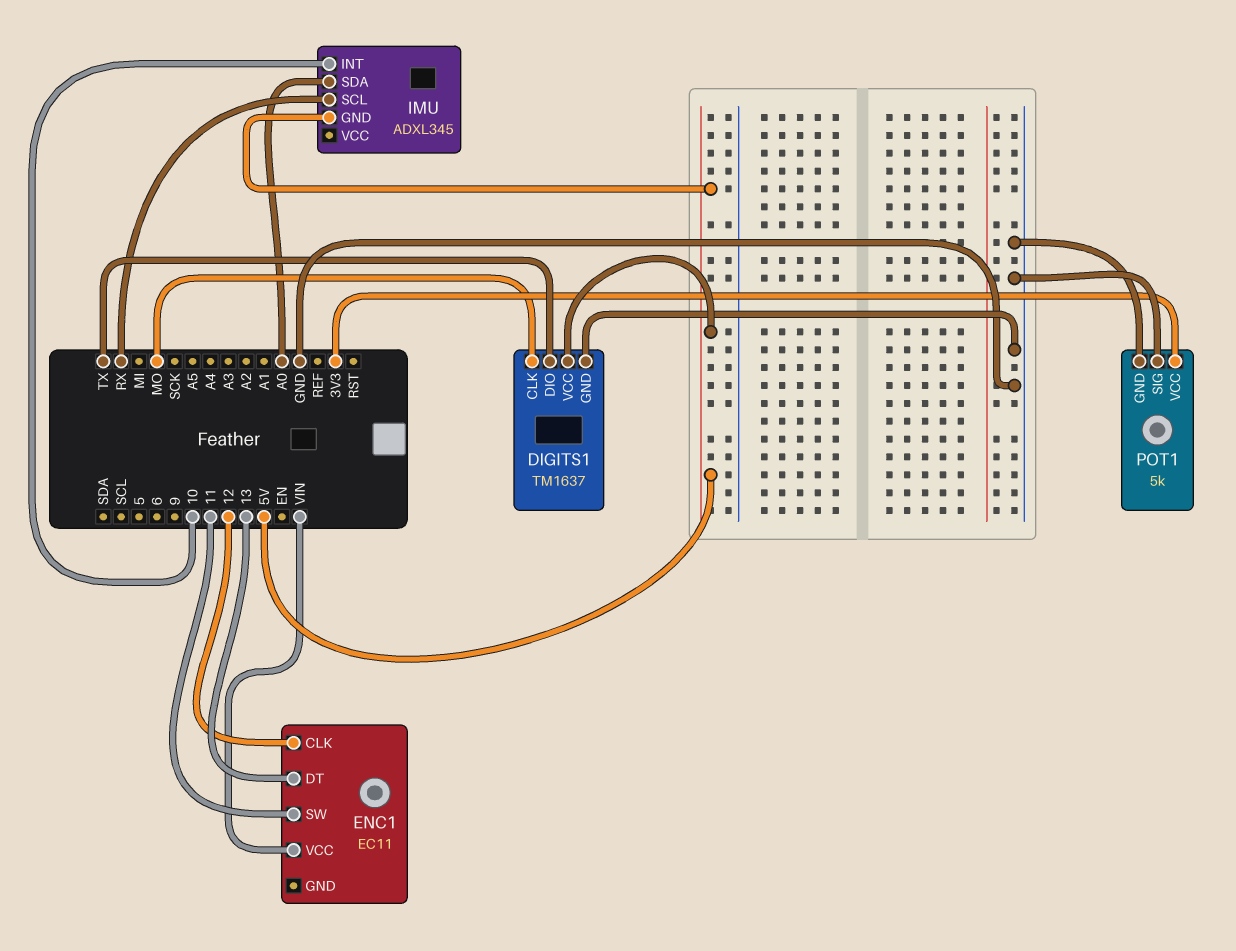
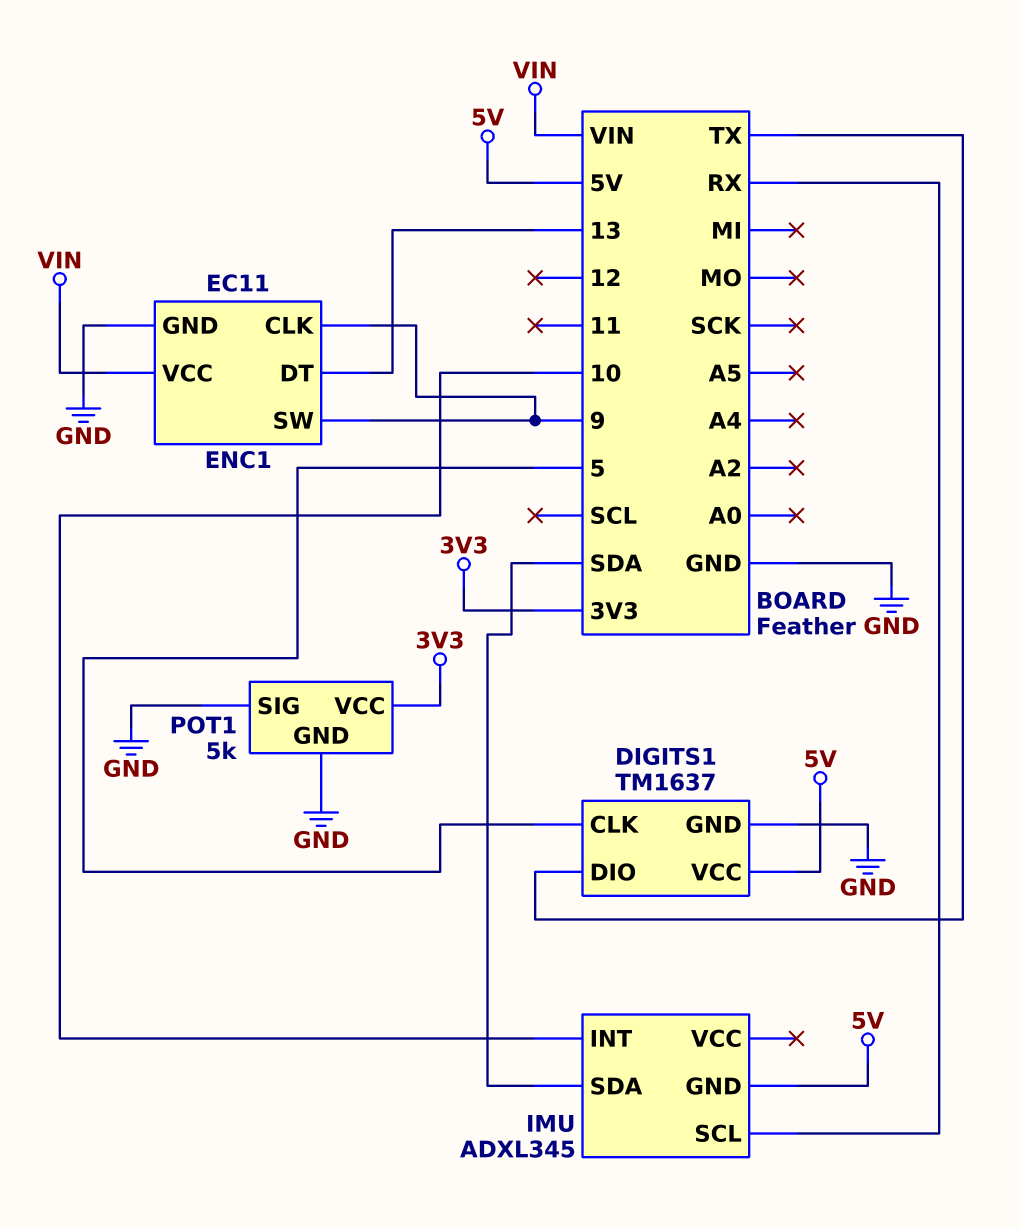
DIGITS1 pin CLK: MO -> 5
ENC1 pin CLK: 12 -> 9
ENC1 pin GND: none -> GND
ENC1 pin SW: 11 -> 9
IMU pin SDA: A0 -> SDA

